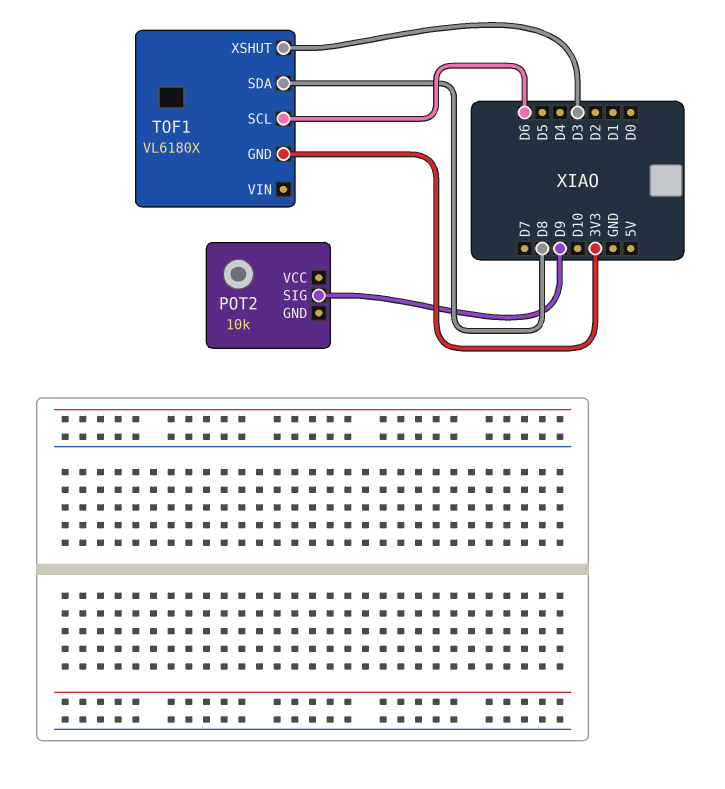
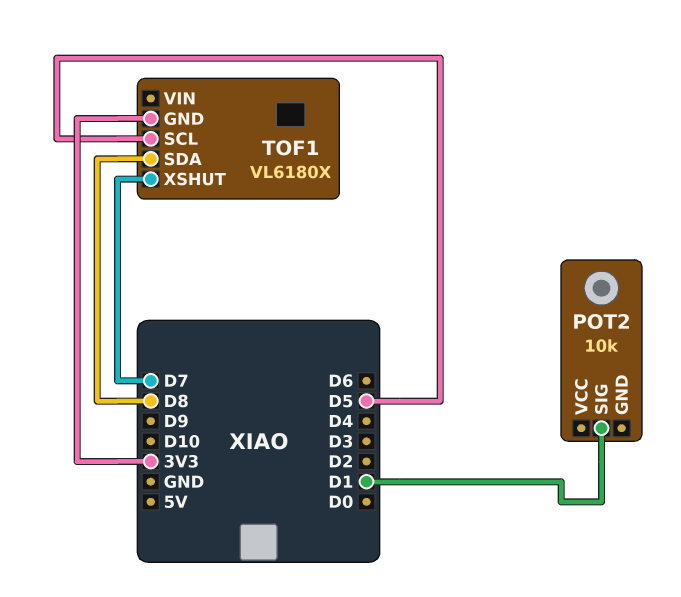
POT2 pin SIG: D9 -> D1
TOF1 pin SCL: D6 -> D5
TOF1 pin XSHUT: D3 -> D7

